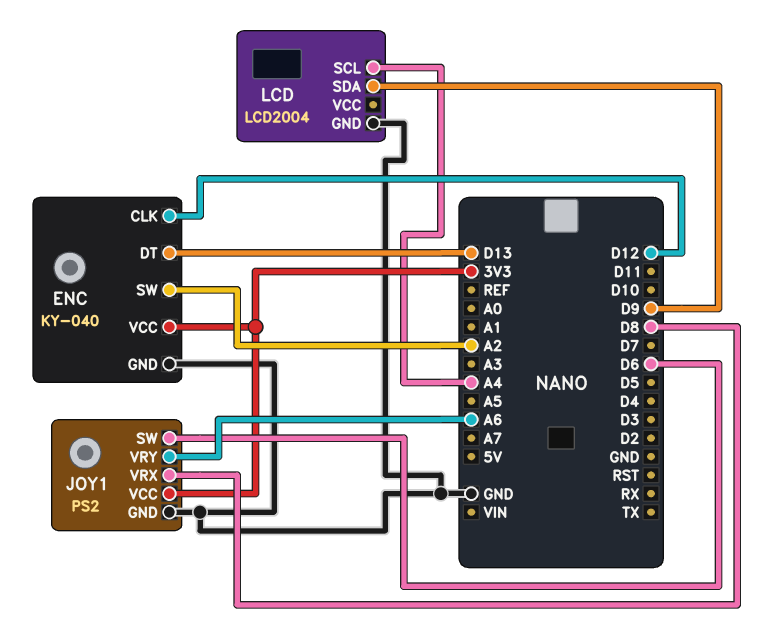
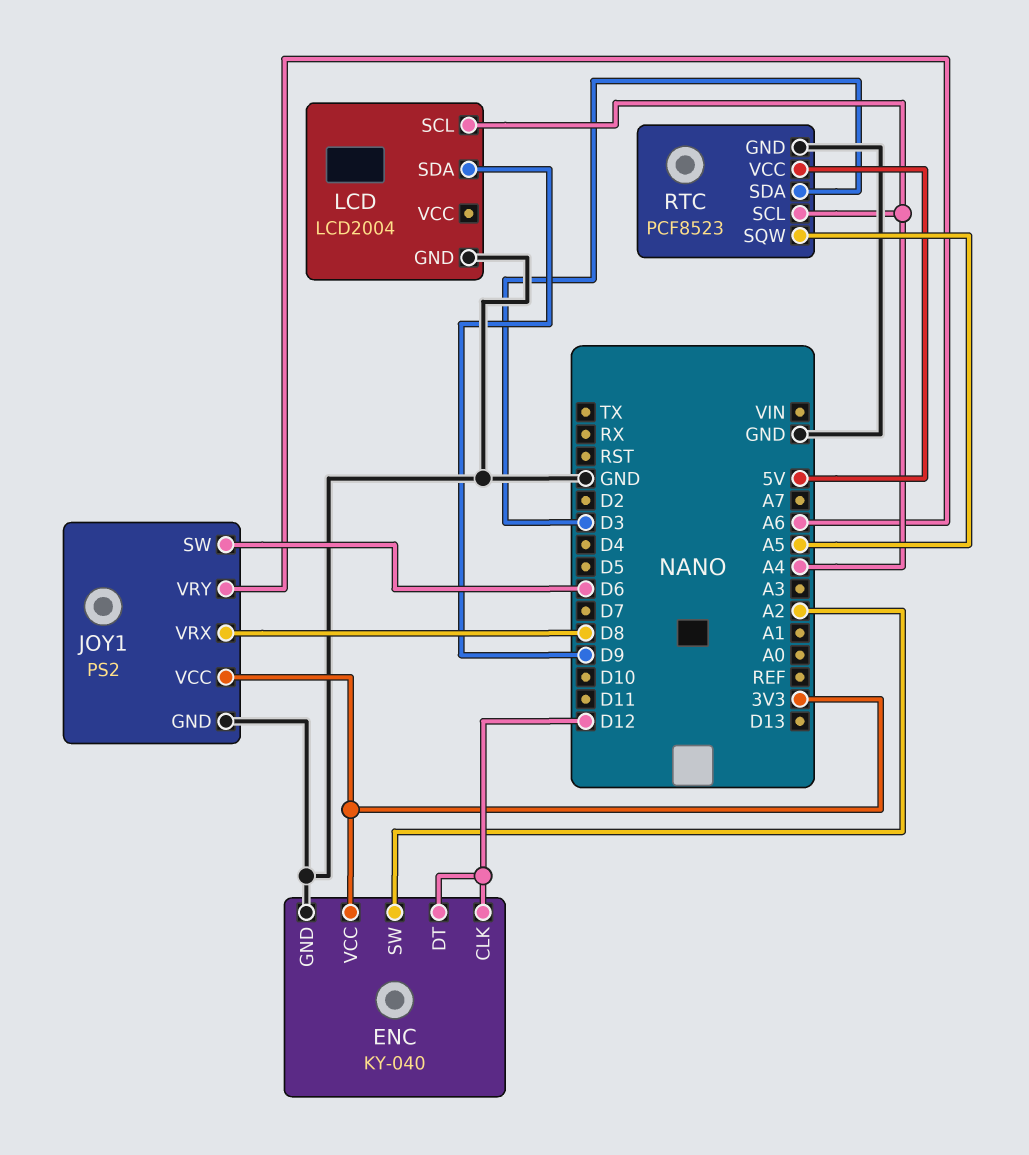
ENC pin DT: D13 -> D12
RTC: none -> PCF8523
RTC pin GND: none -> GND
RTC pin SCL: none -> A4
RTC pin SDA: none -> D3
RTC pin SQW: none -> A5
RTC pin VCC: none -> 5V

